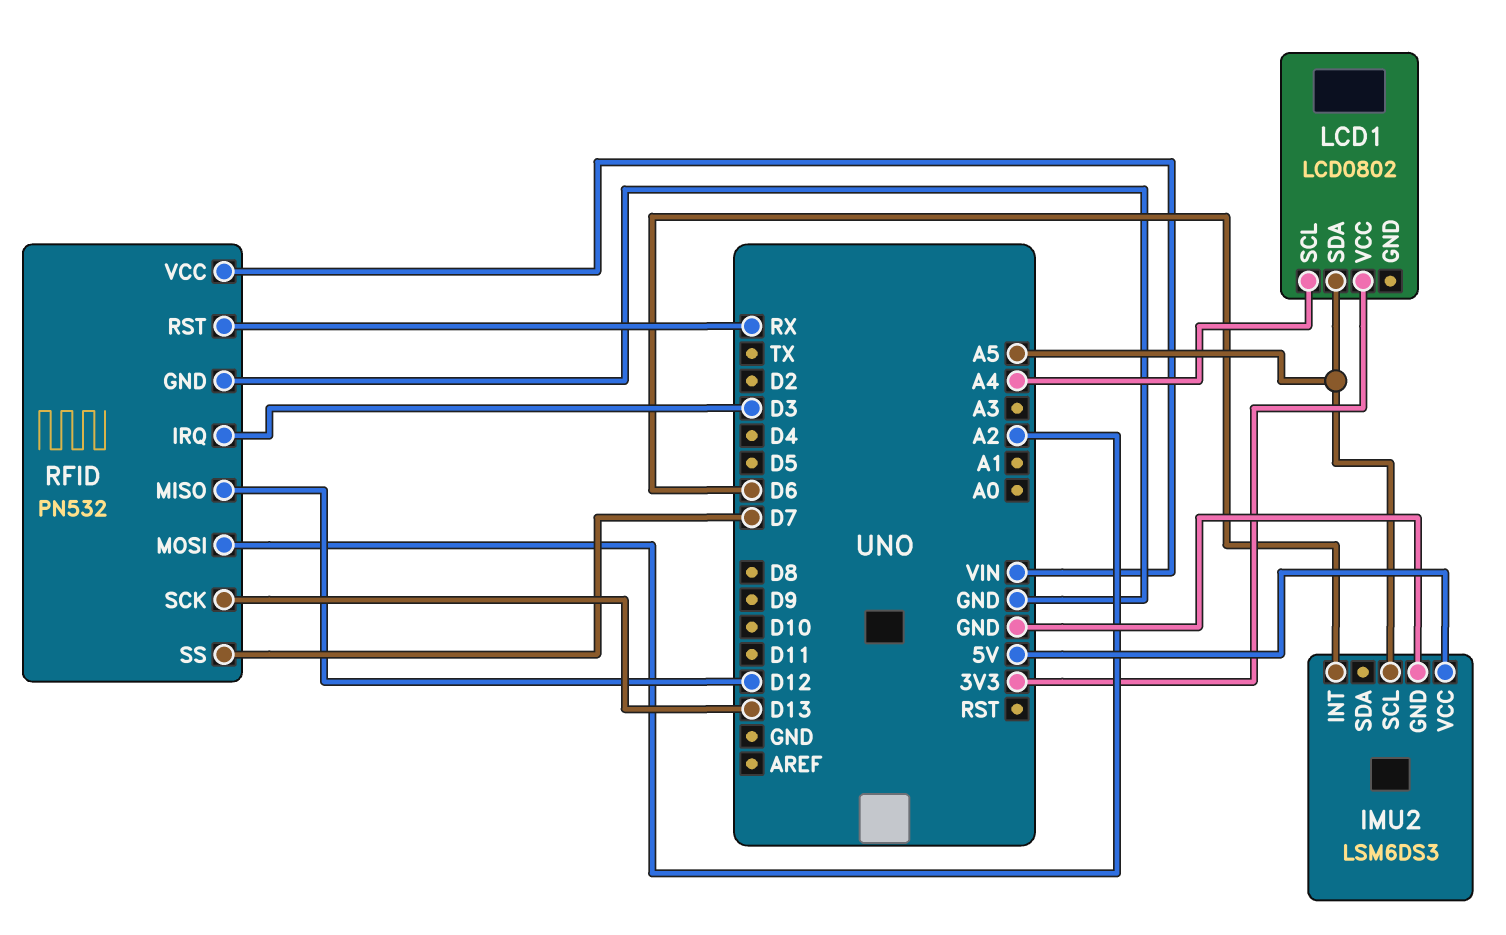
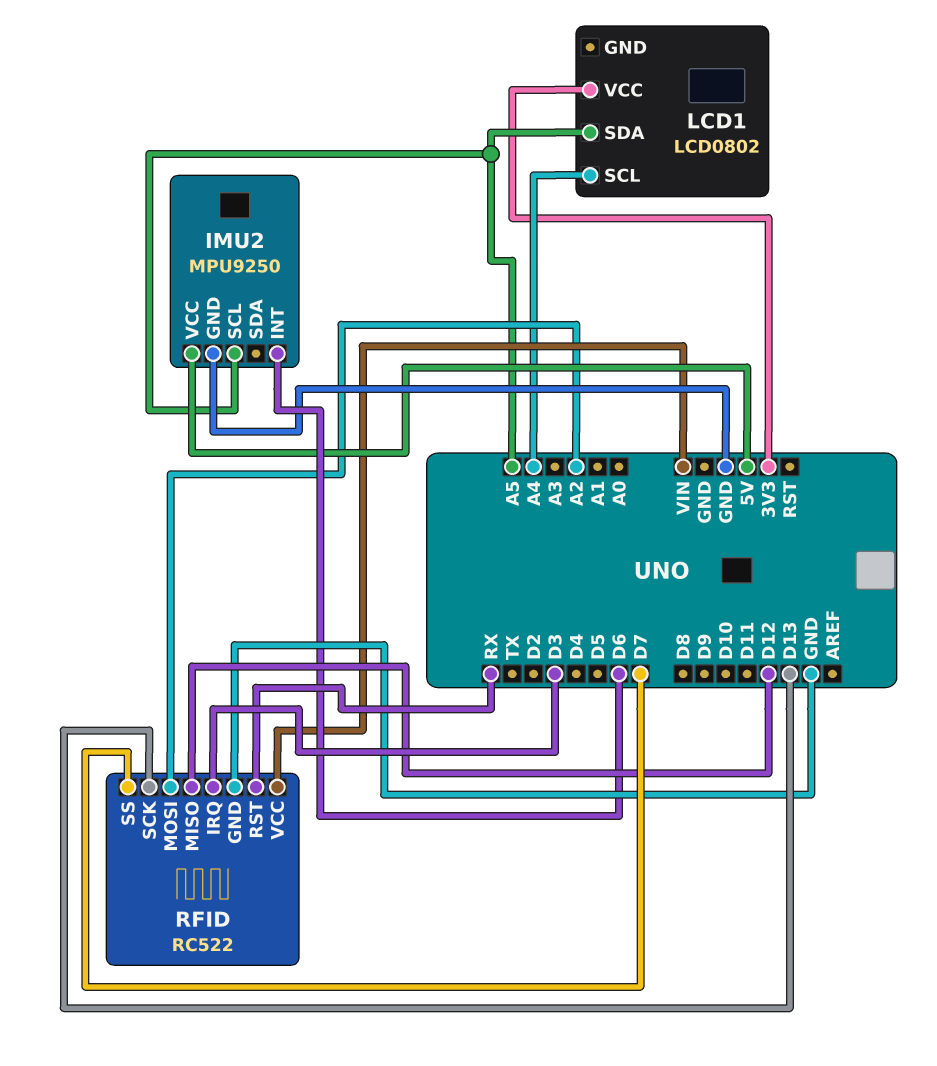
IMU2: LSM6DS3 -> MPU9250
RFID: PN532 -> RC522

